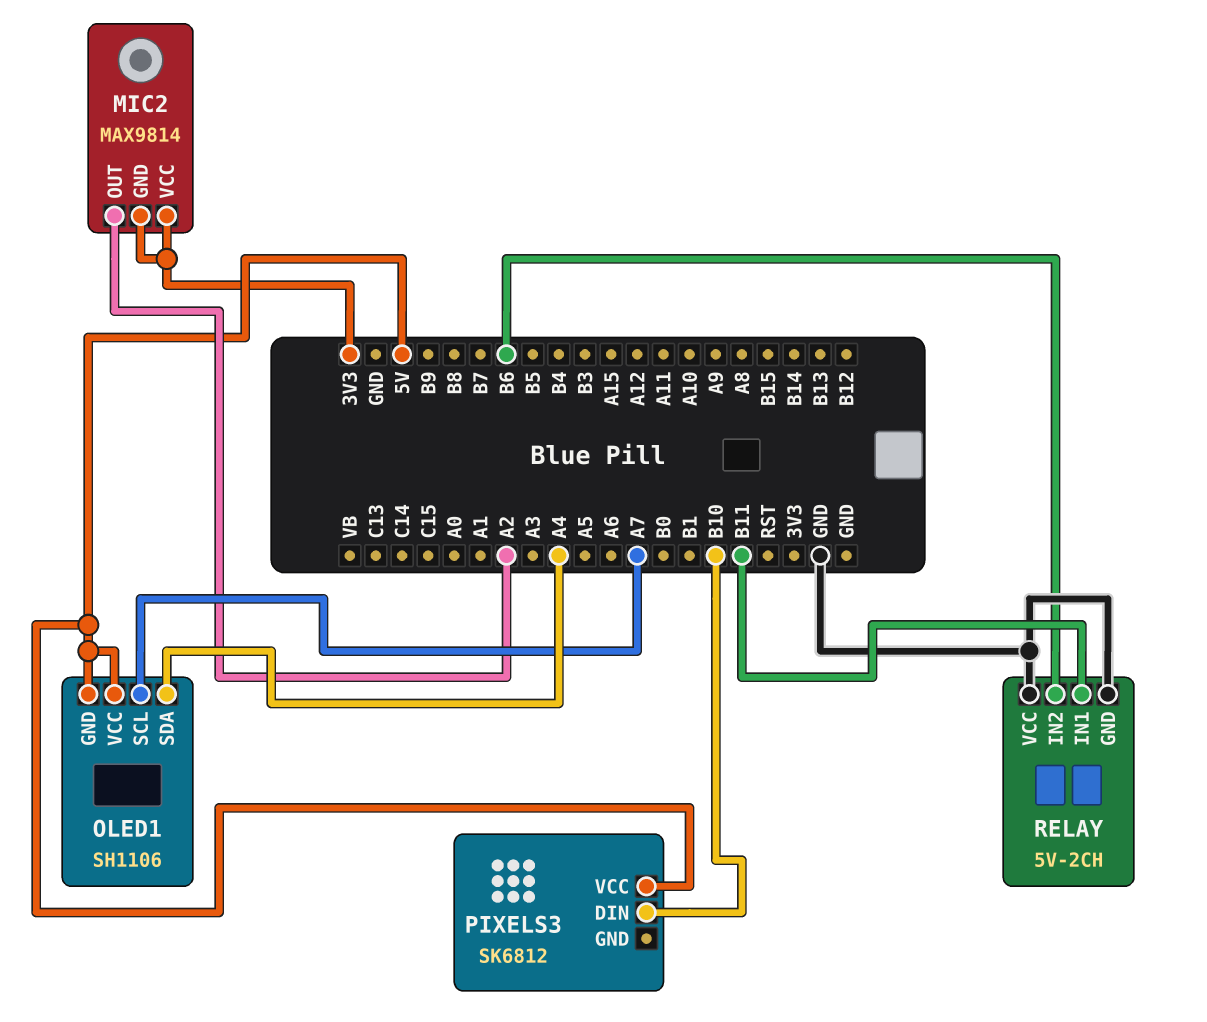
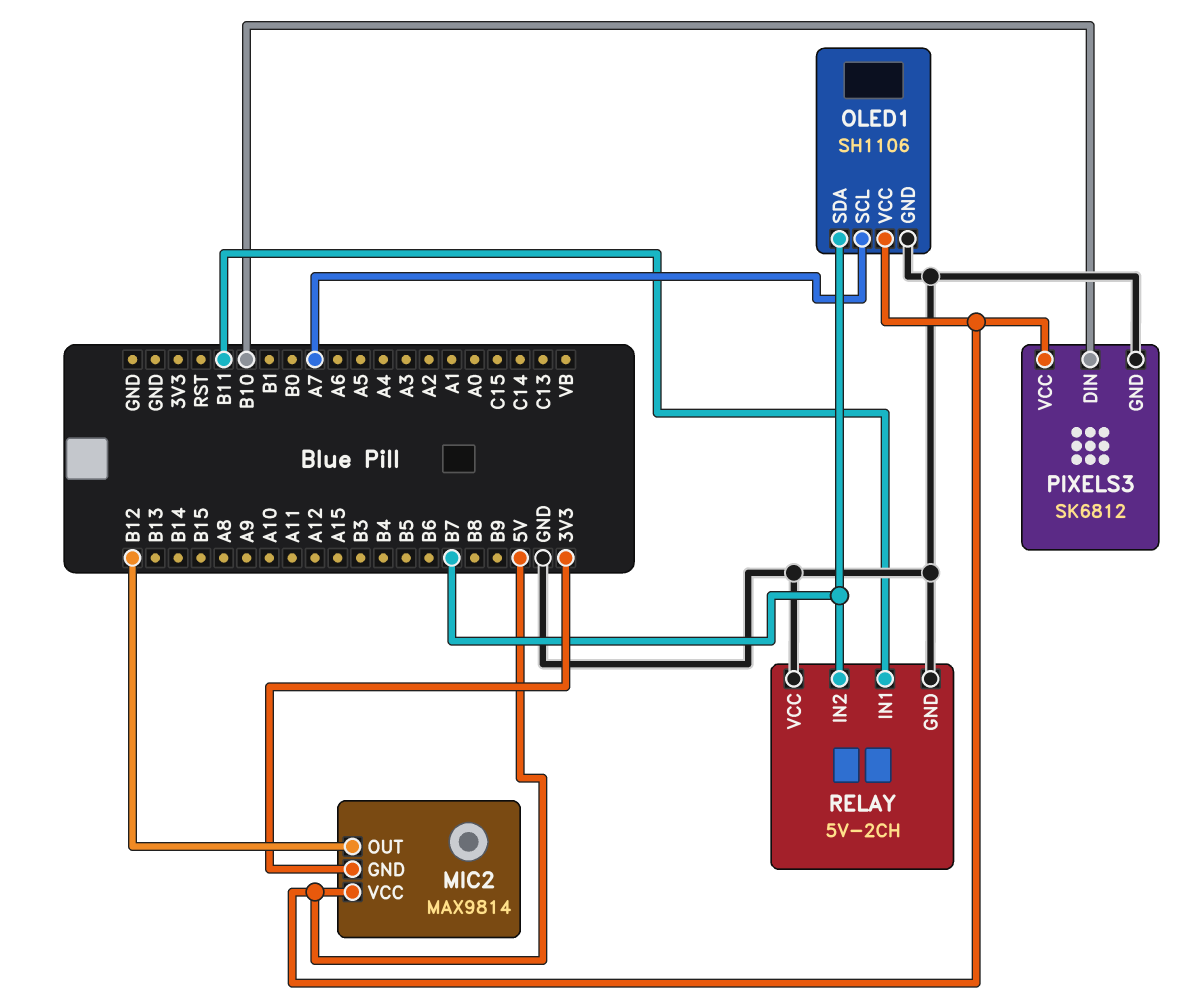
MIC2 pin OUT: A2 -> B12
MIC2 pin VCC: 3V3 -> 5V
OLED1 pin GND: 5V -> GND
OLED1 pin SDA: A4 -> B7
PIXELS3 pin GND: none -> GND
RELAY pin IN2: B6 -> B7

